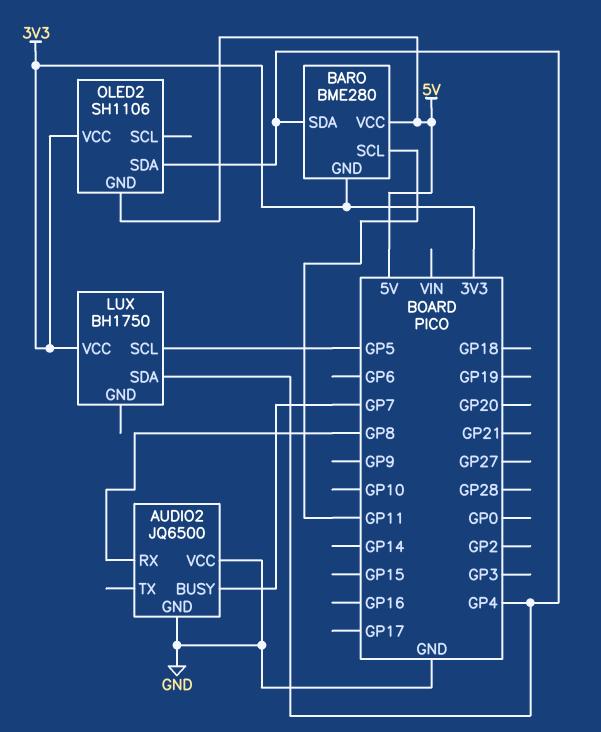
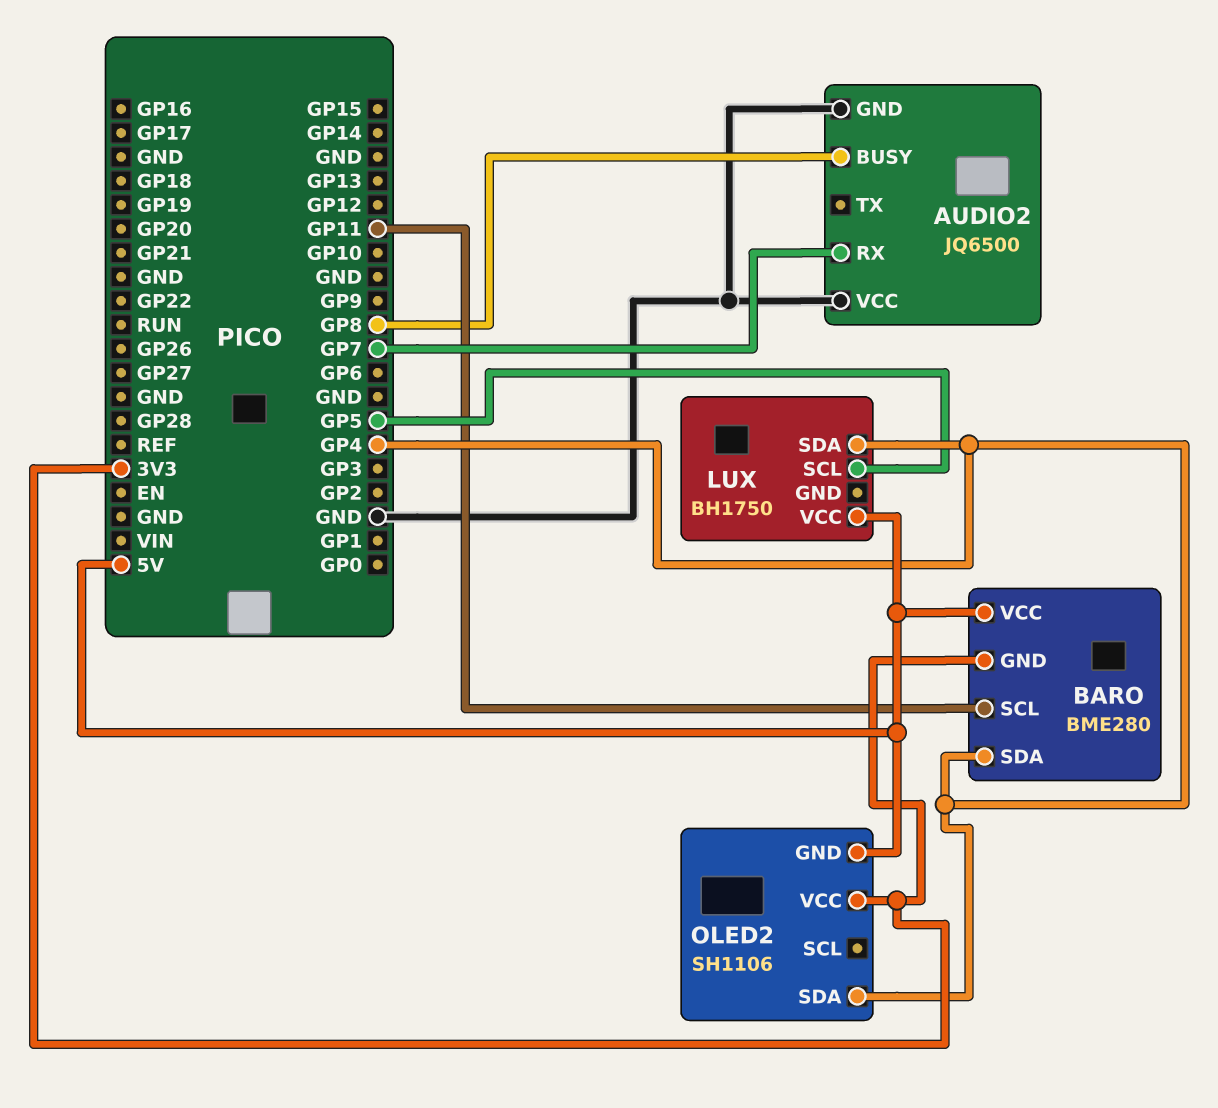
AUDIO2 pin BUSY: GP7 -> GP8
AUDIO2 pin RX: GP8 -> GP7
LUX pin VCC: 3V3 -> 5V

